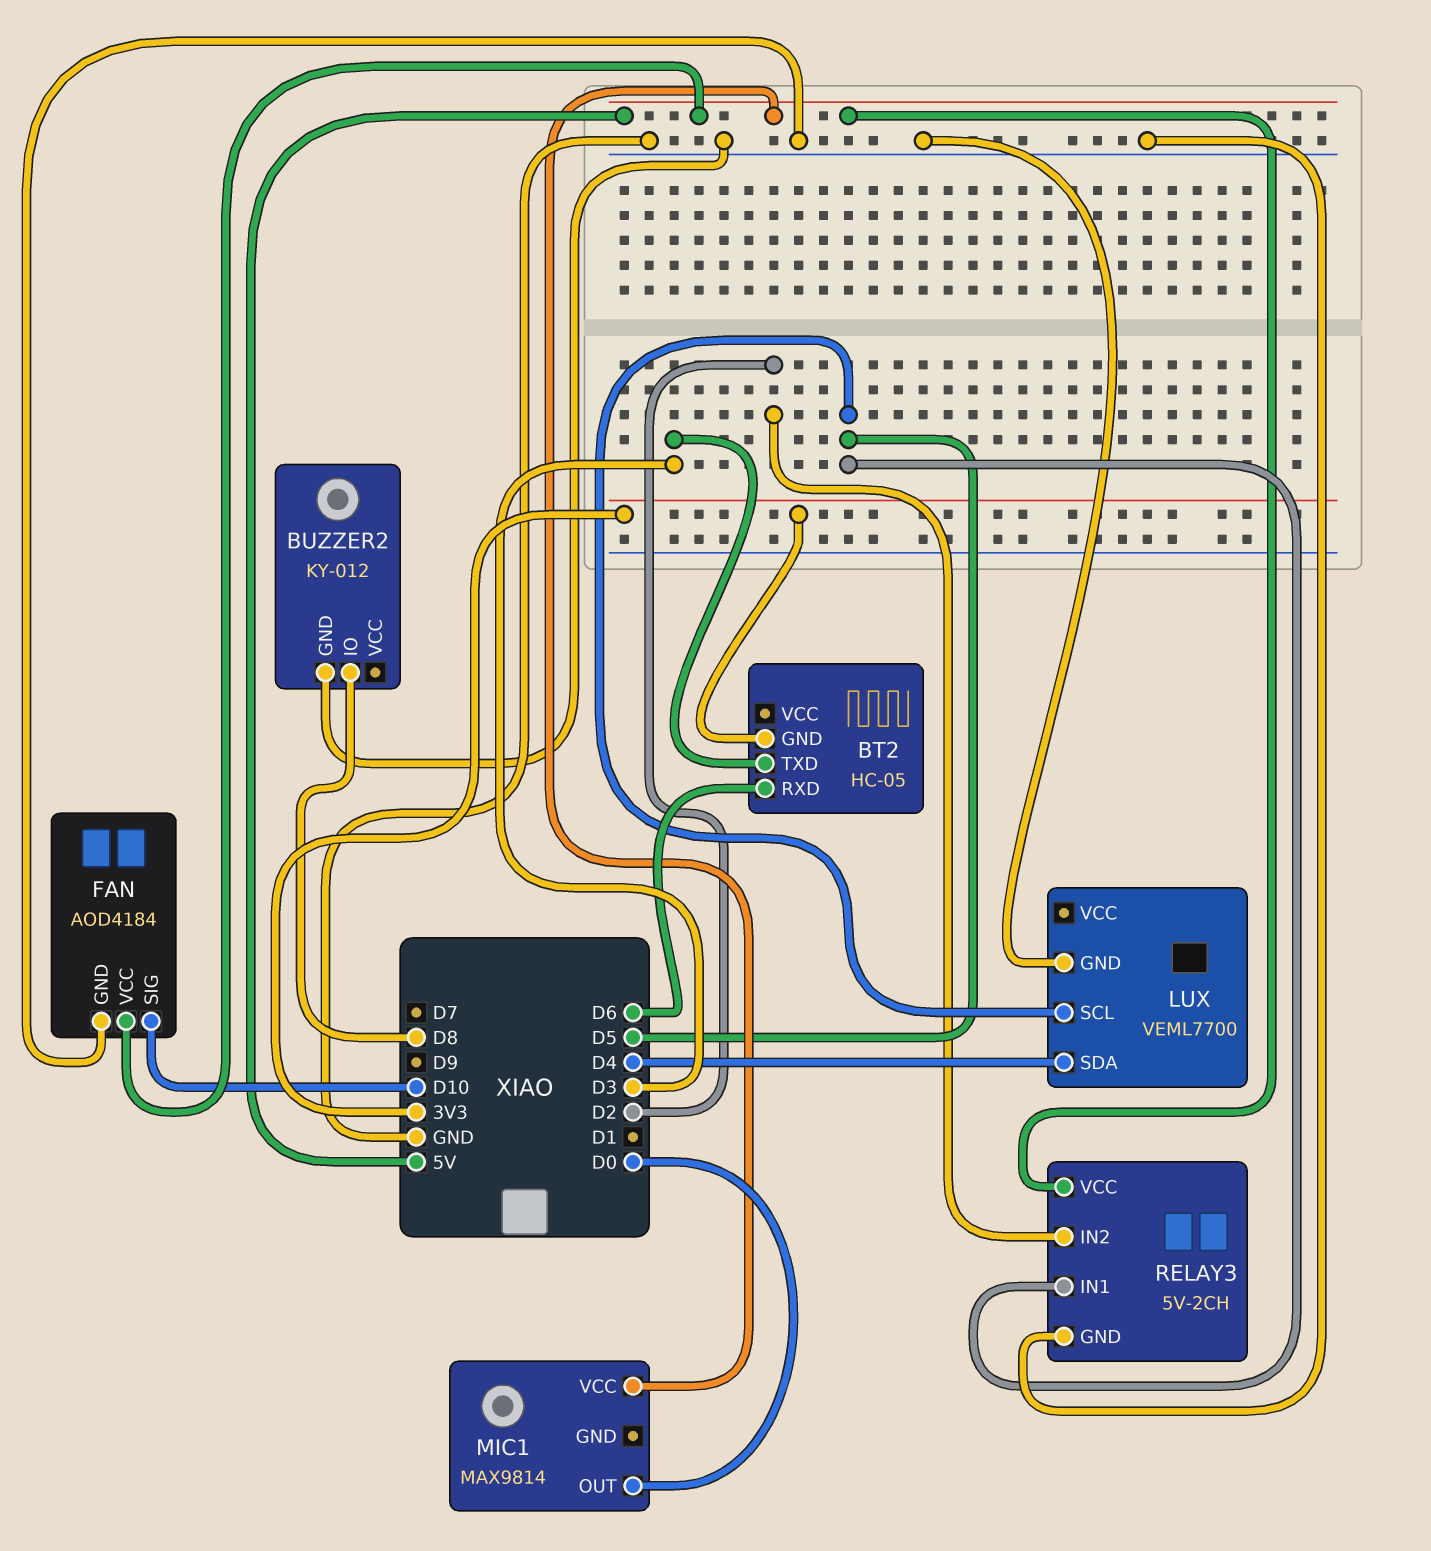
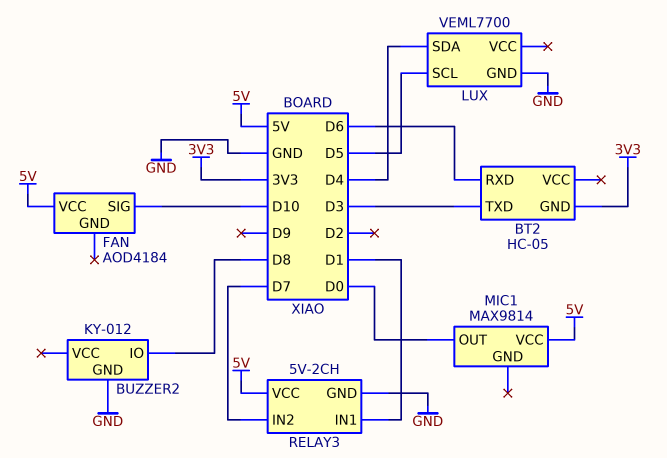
FAN pin GND: GND -> none
RELAY3 pin IN1: D5 -> D1
RELAY3 pin IN2: D2 -> D7

